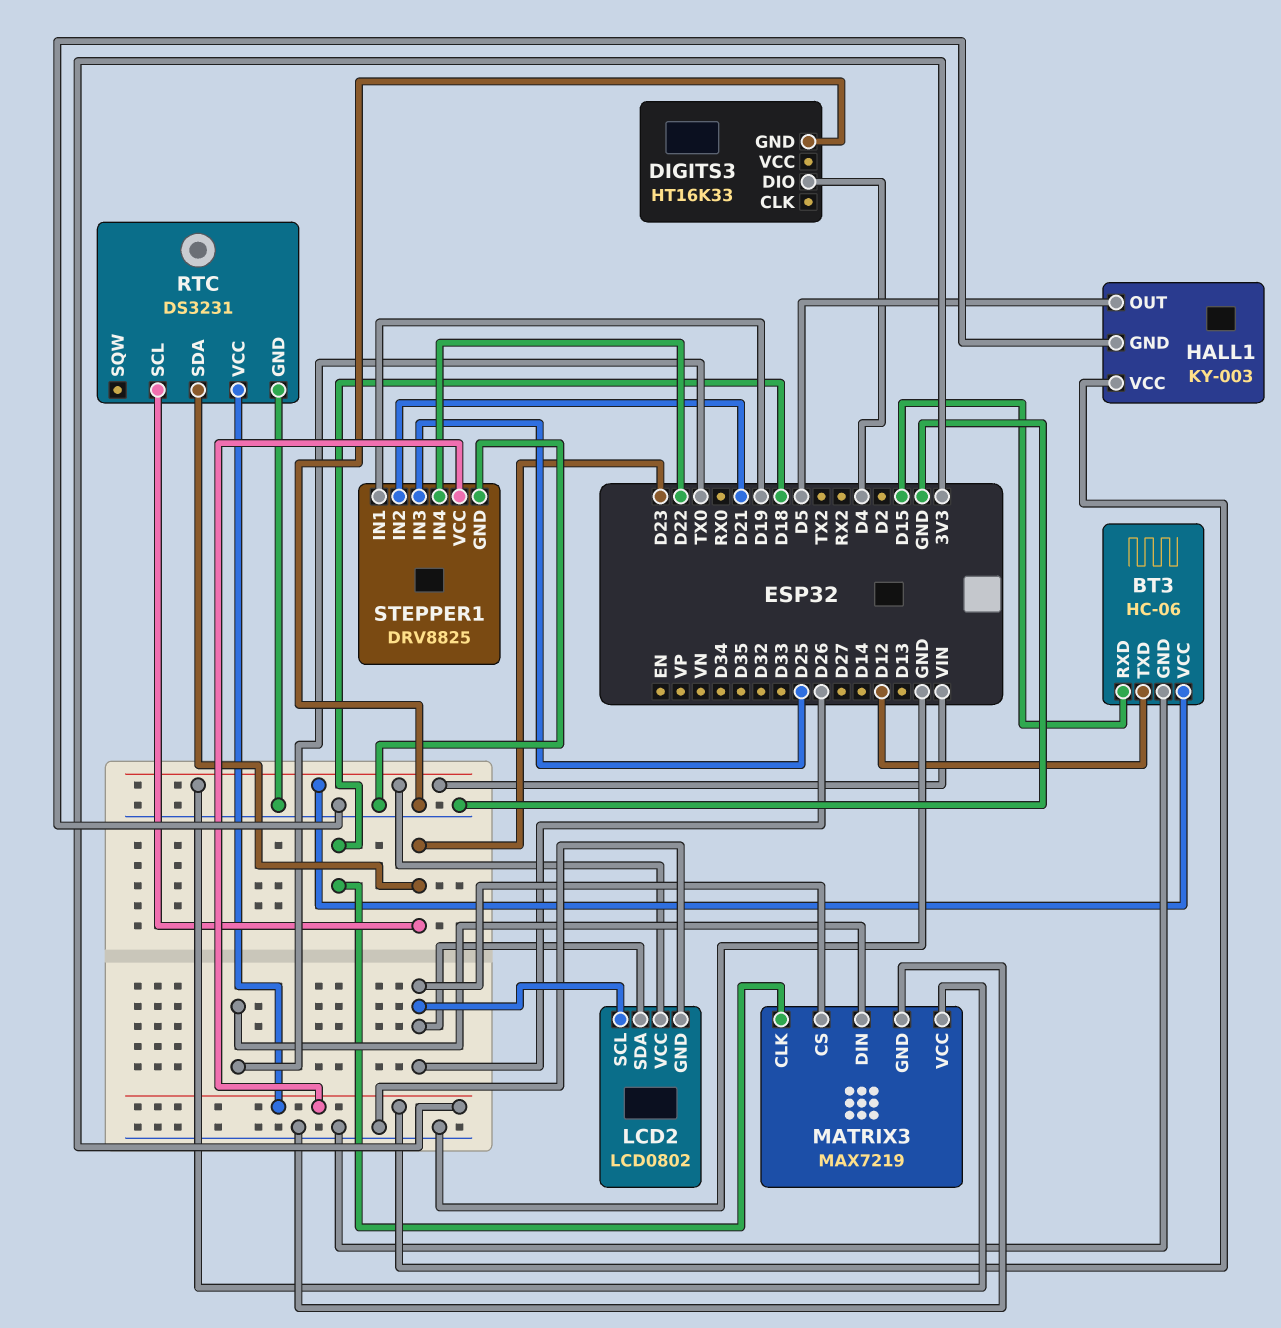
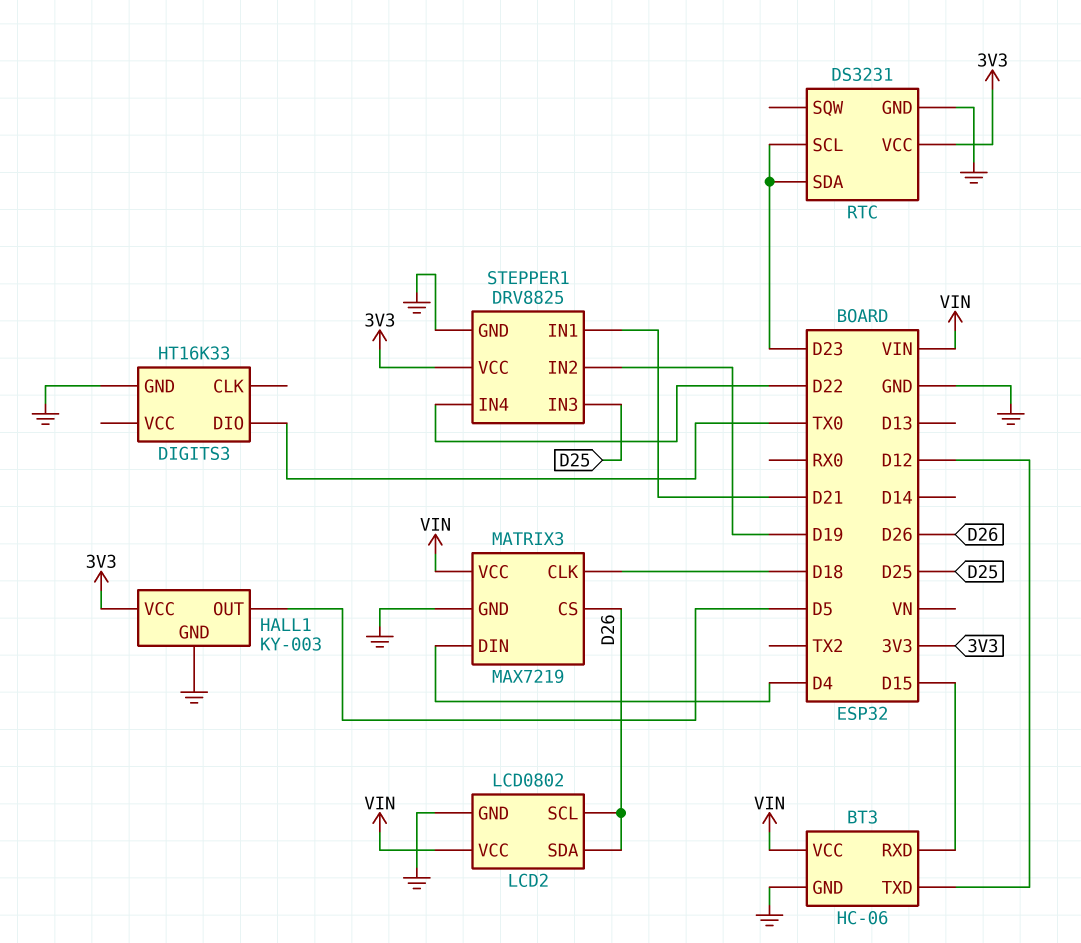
DIGITS3 pin DIO: D4 -> TX0
MATRIX3 pin DIN: TX0 -> D4
STEPPER1 pin IN1: D19 -> D21
STEPPER1 pin IN2: D21 -> D19

